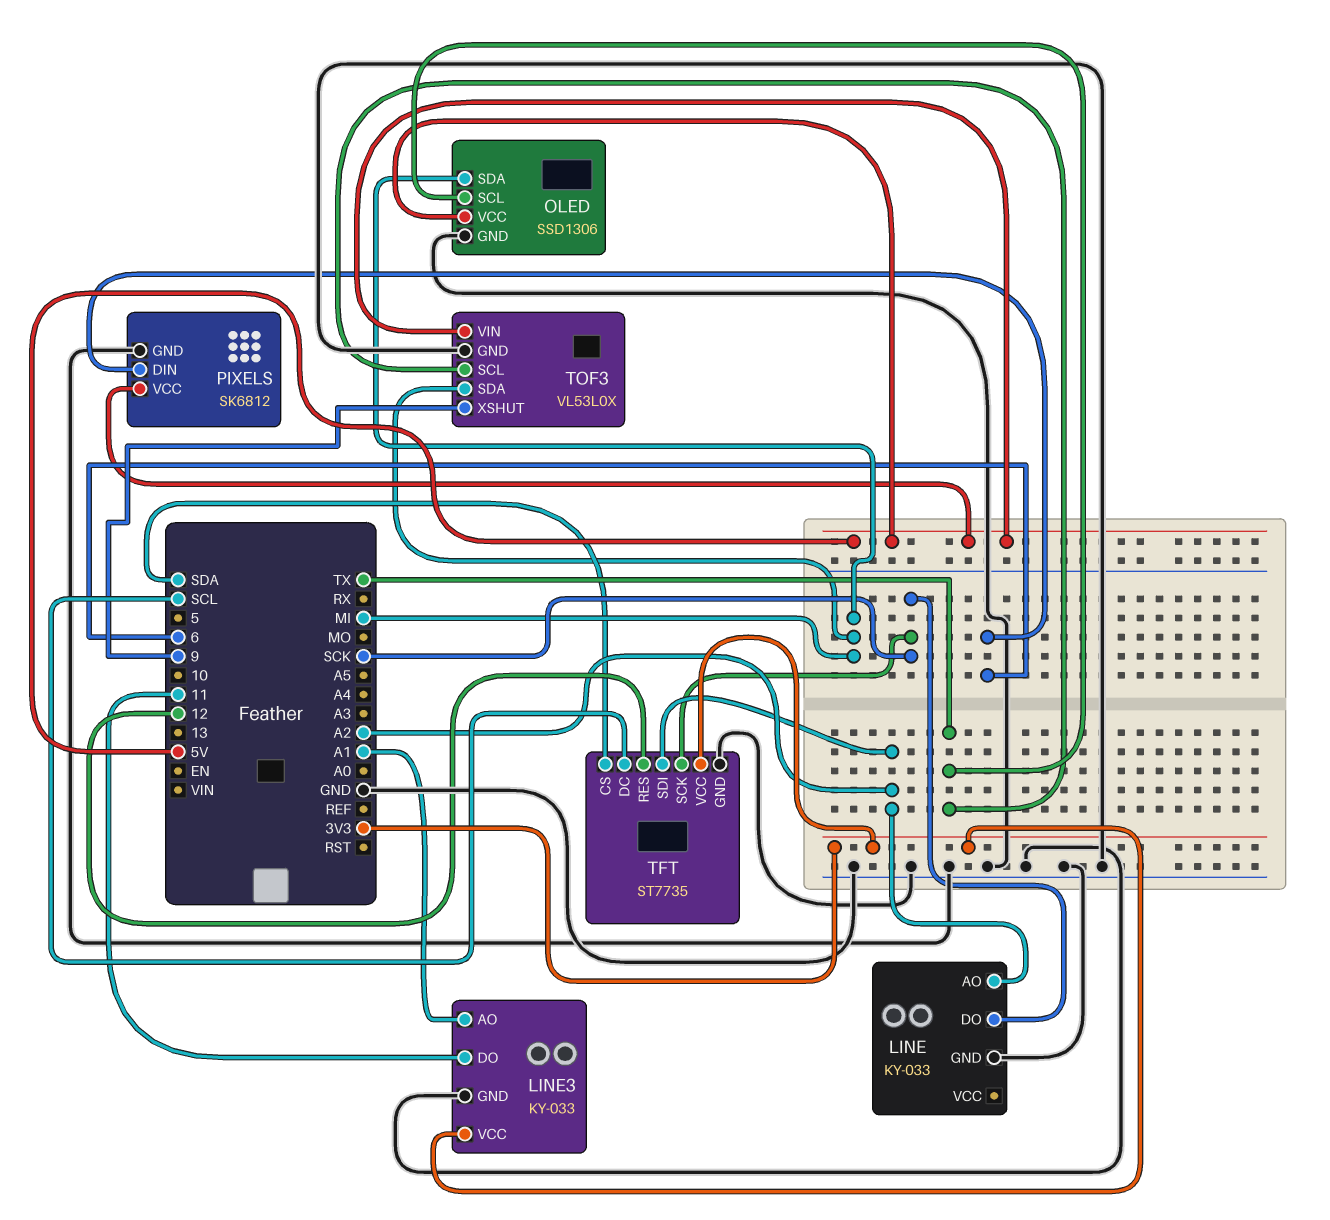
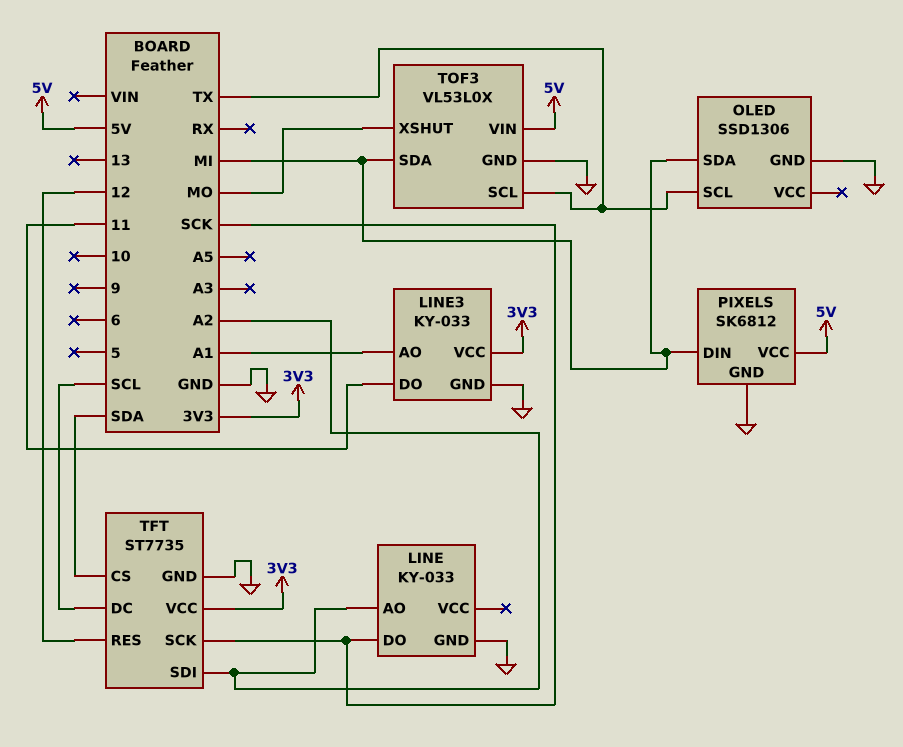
OLED pin VCC: 5V -> none
PIXELS pin DIN: 6 -> MI
TOF3 pin XSHUT: 9 -> MO

